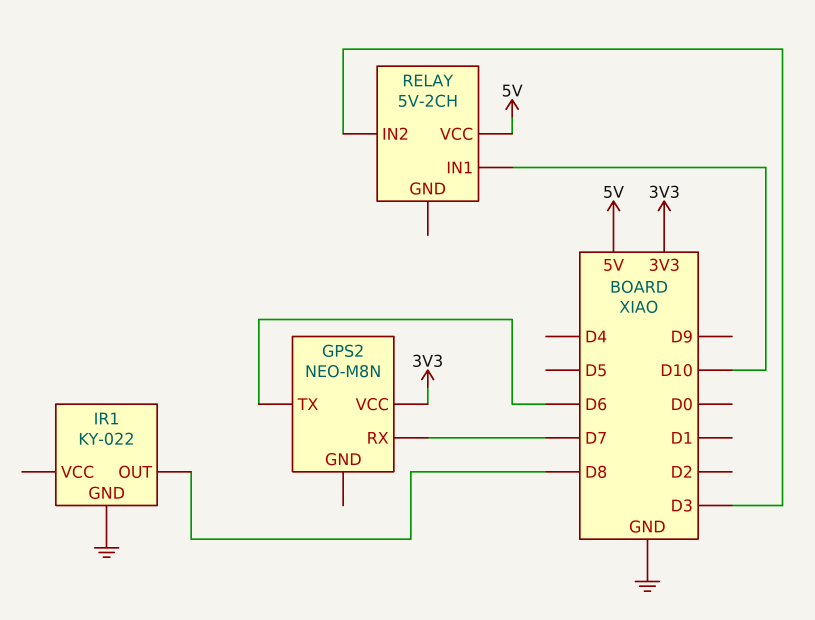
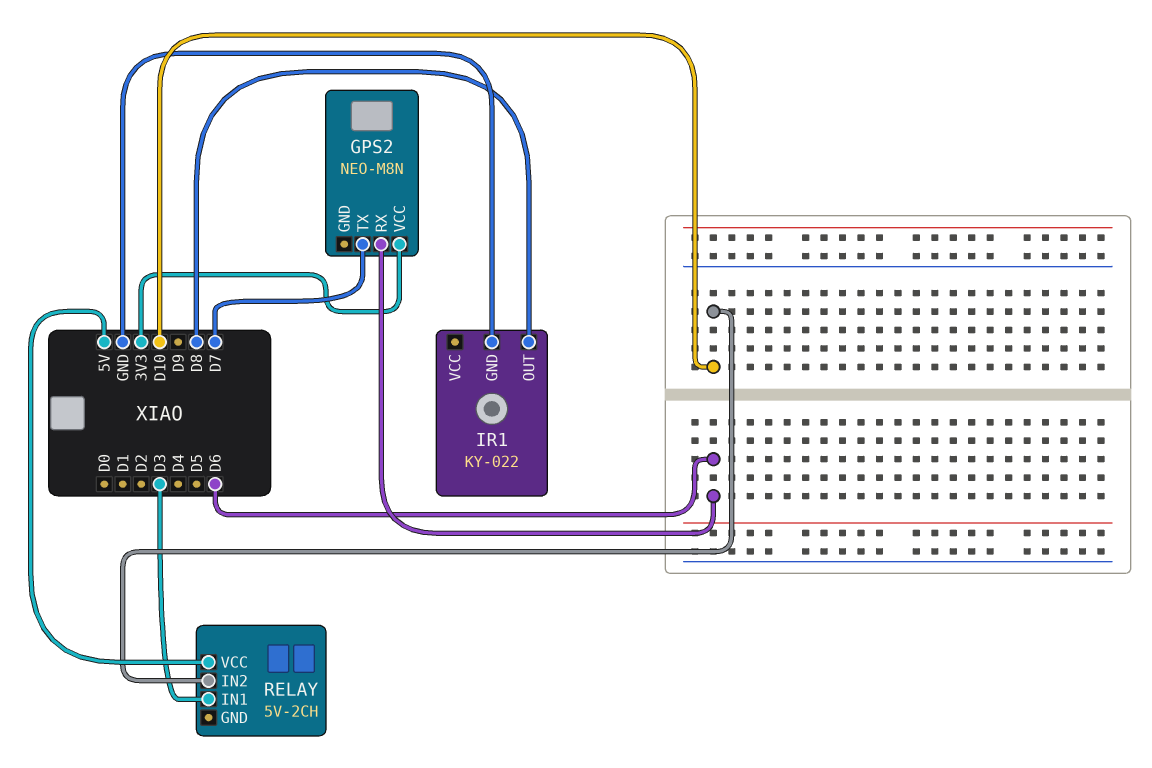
GPS2 pin RX: D7 -> D6
GPS2 pin TX: D6 -> D7
RELAY pin IN1: D10 -> D3
RELAY pin IN2: D3 -> D10

